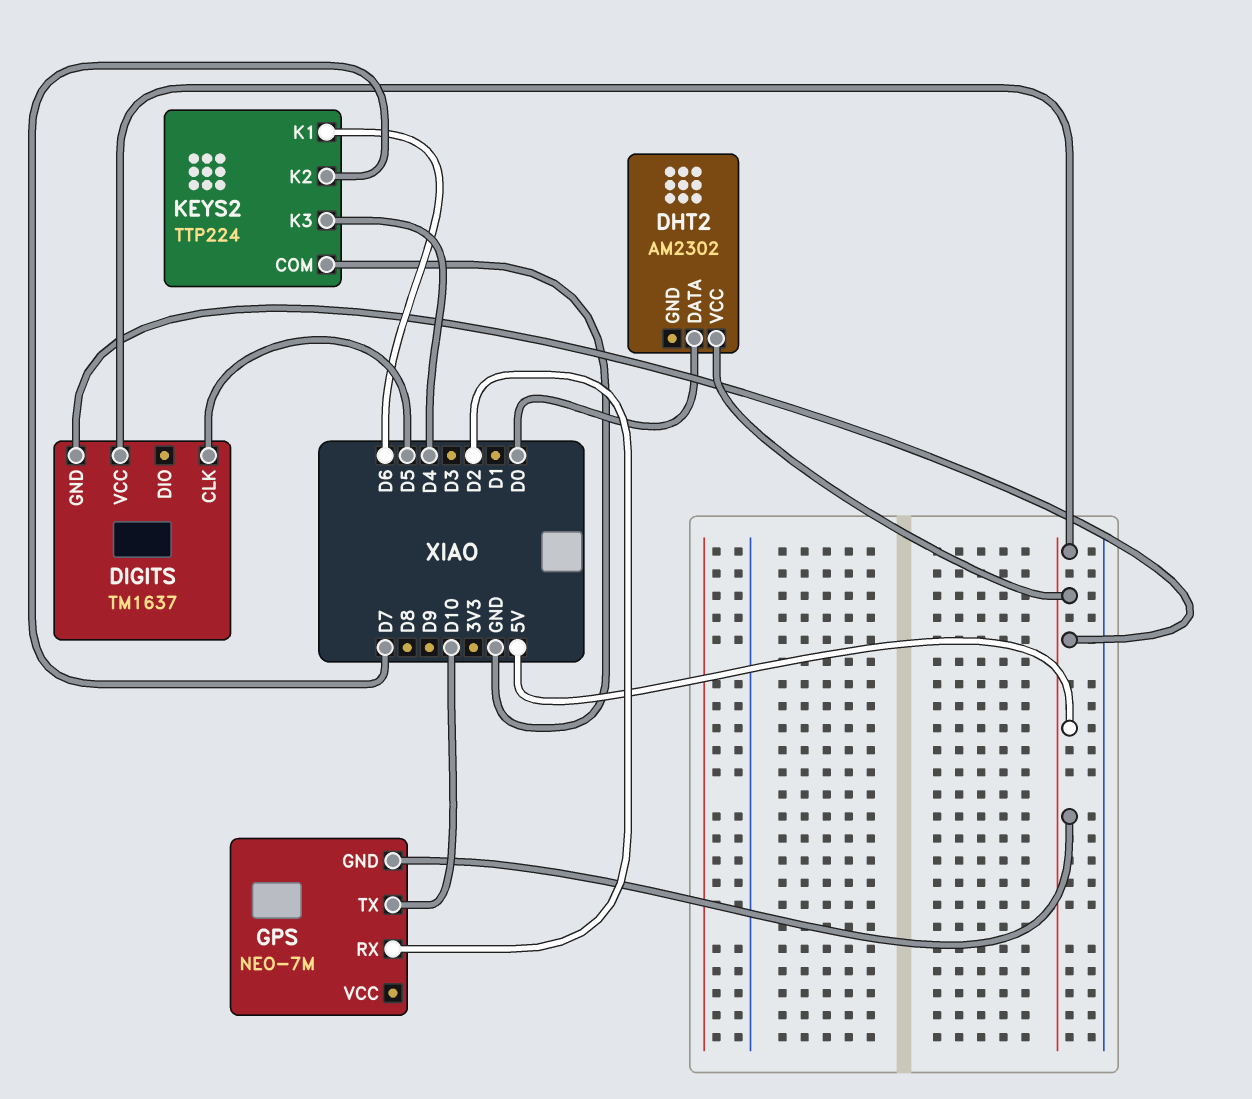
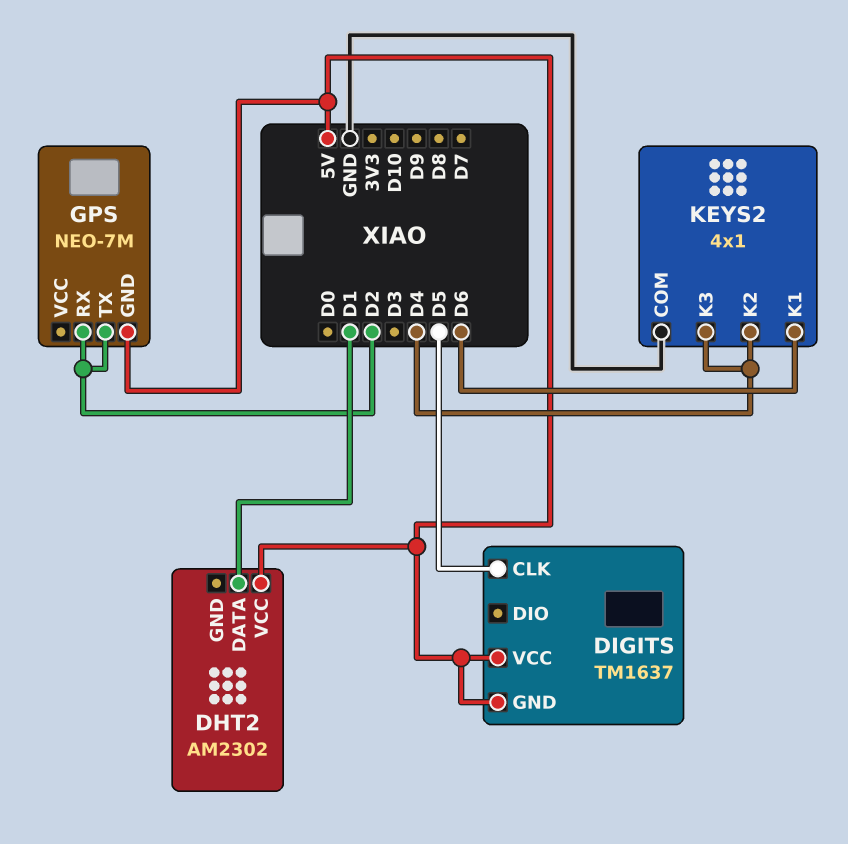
DHT2 pin DATA: D0 -> D1
GPS pin TX: D10 -> D2
KEYS2: TTP224 -> 4x1
KEYS2 pin K2: D7 -> D4

